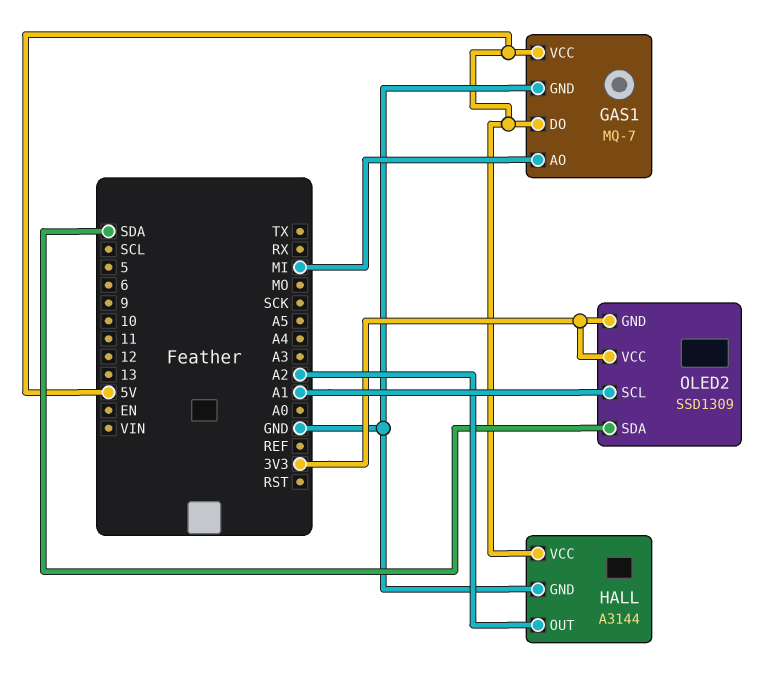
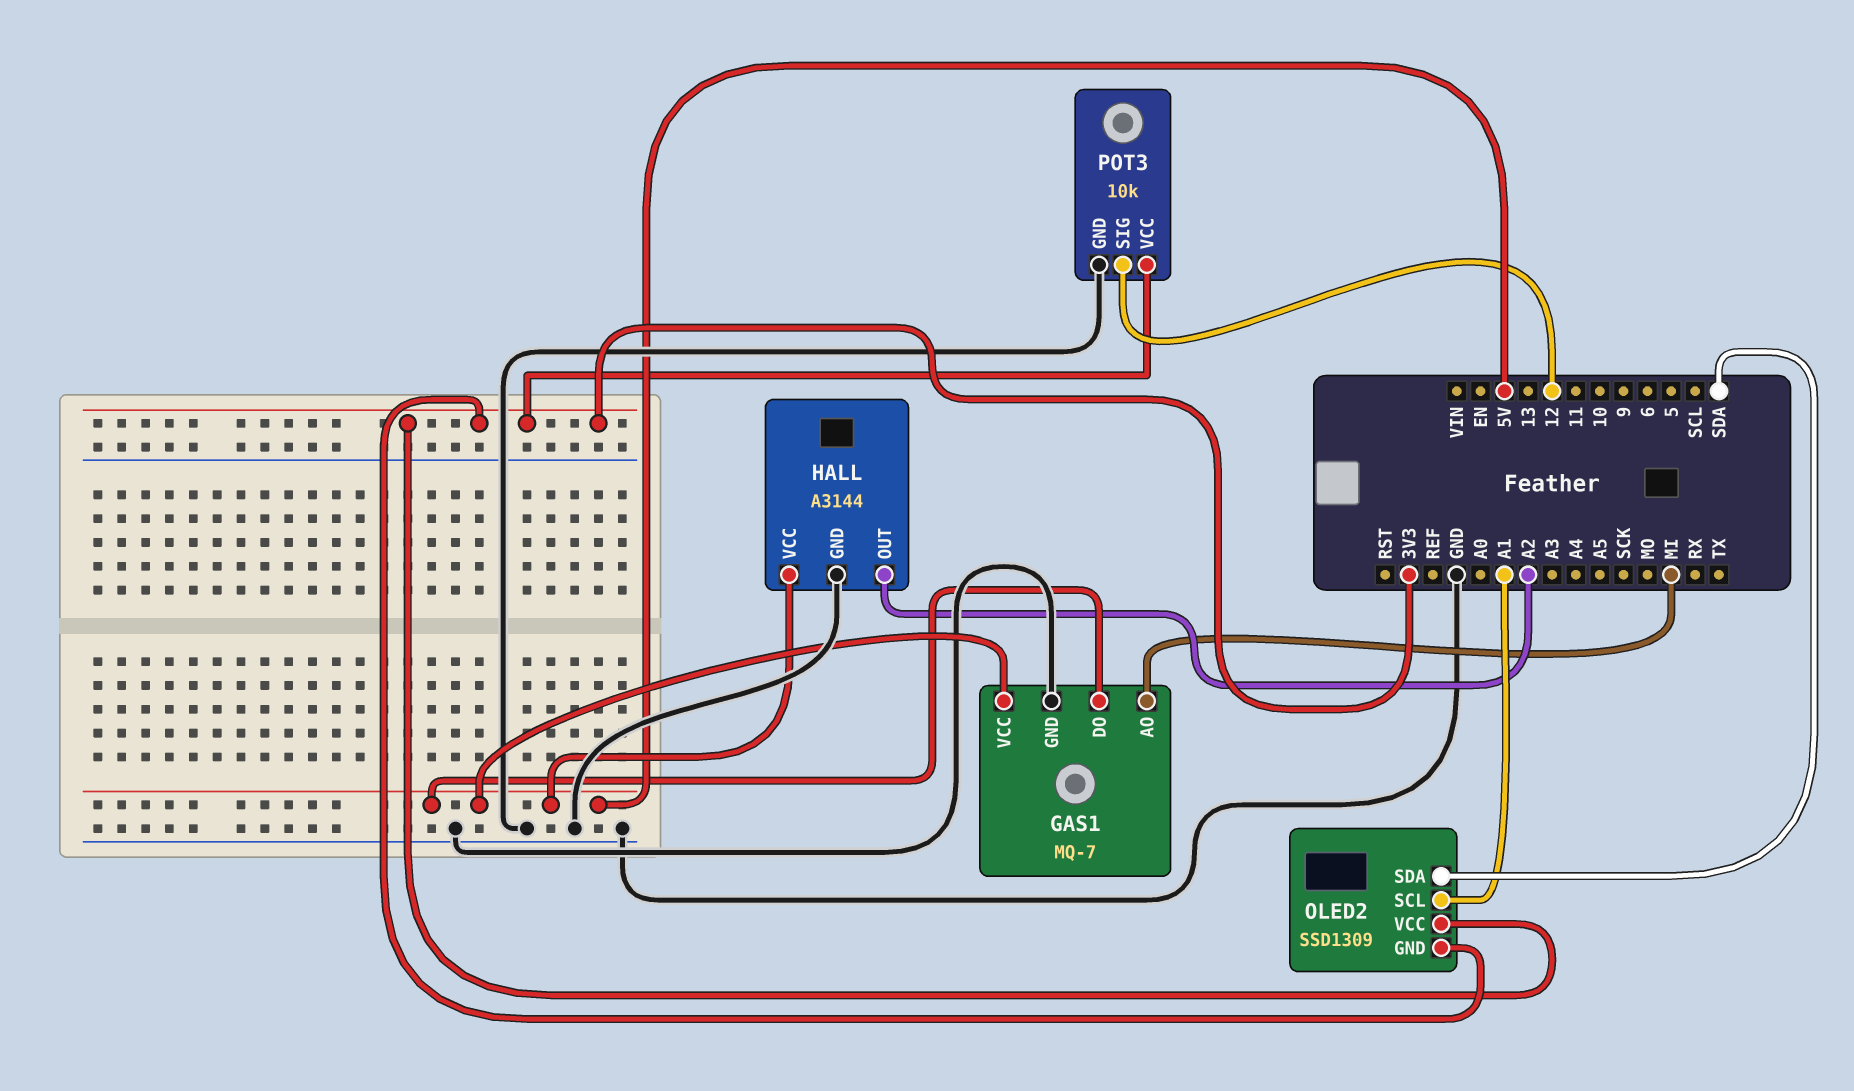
POT3: none -> 10k
POT3 pin GND: none -> GND
POT3 pin SIG: none -> 12
POT3 pin VCC: none -> 3V3

